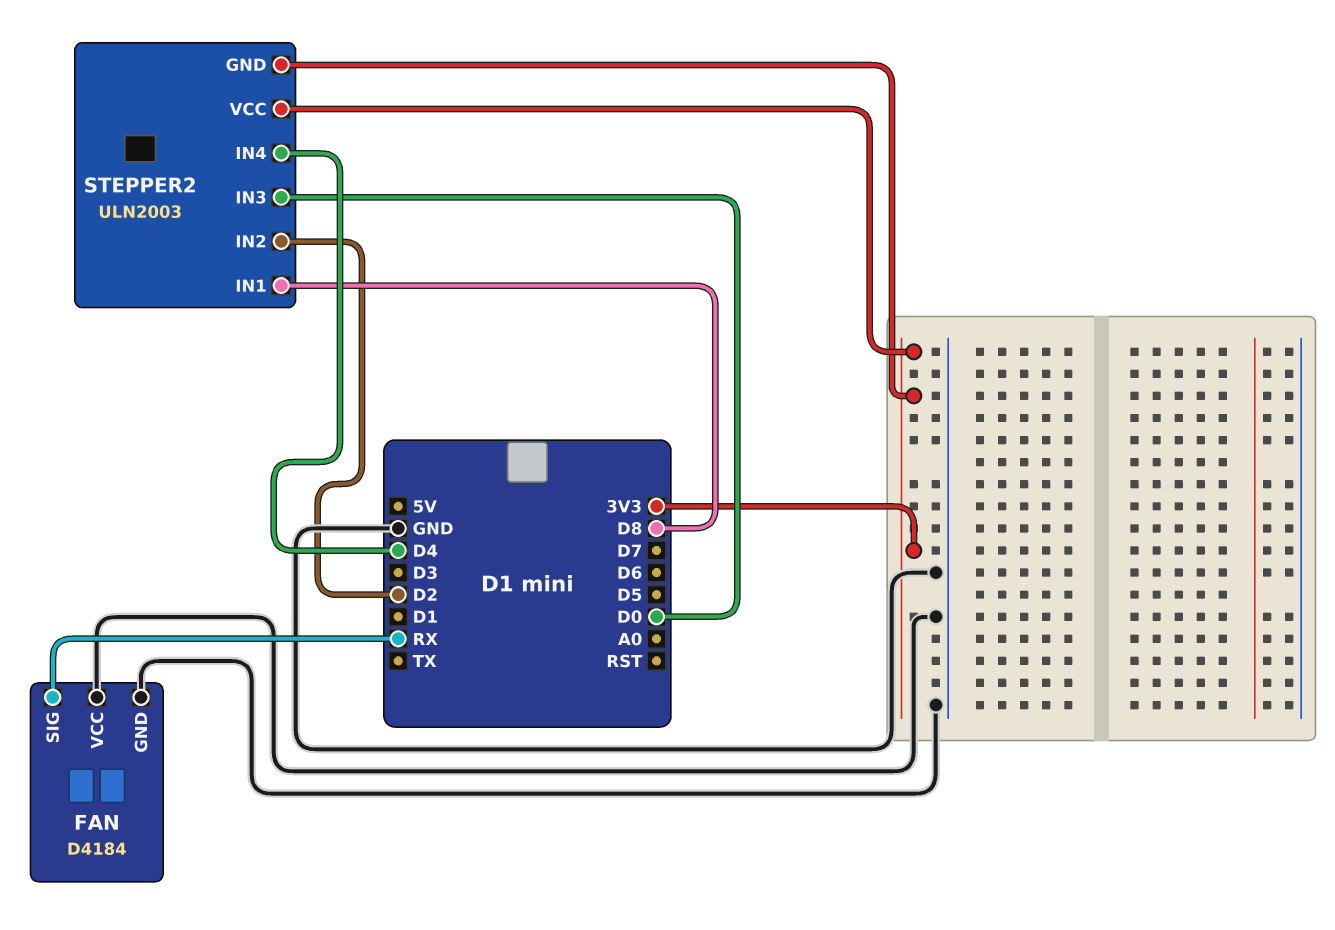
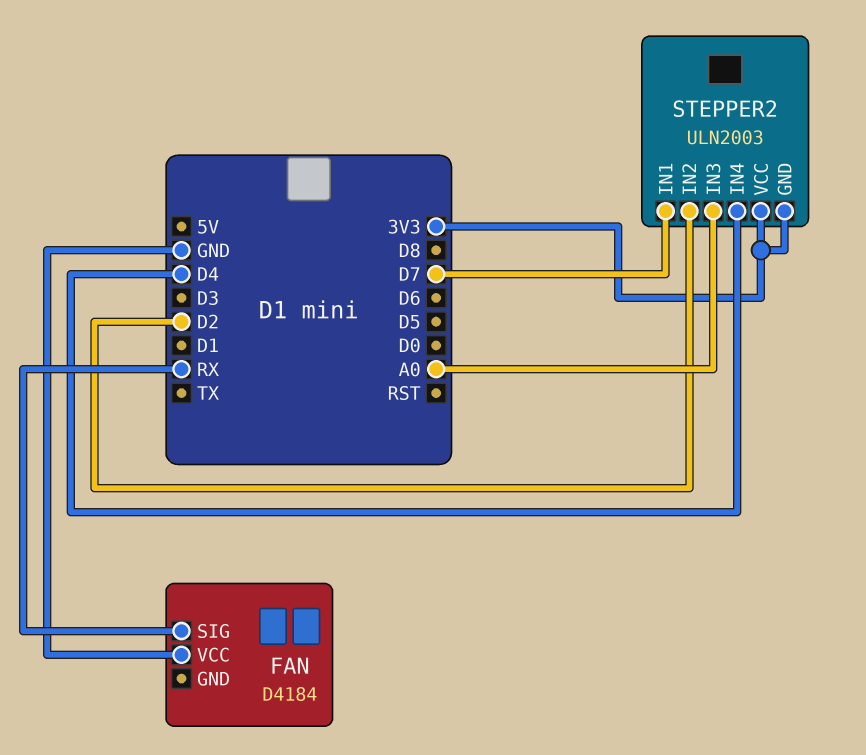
FAN pin GND: GND -> none
STEPPER2 pin IN1: D8 -> D7
STEPPER2 pin IN3: D0 -> A0

